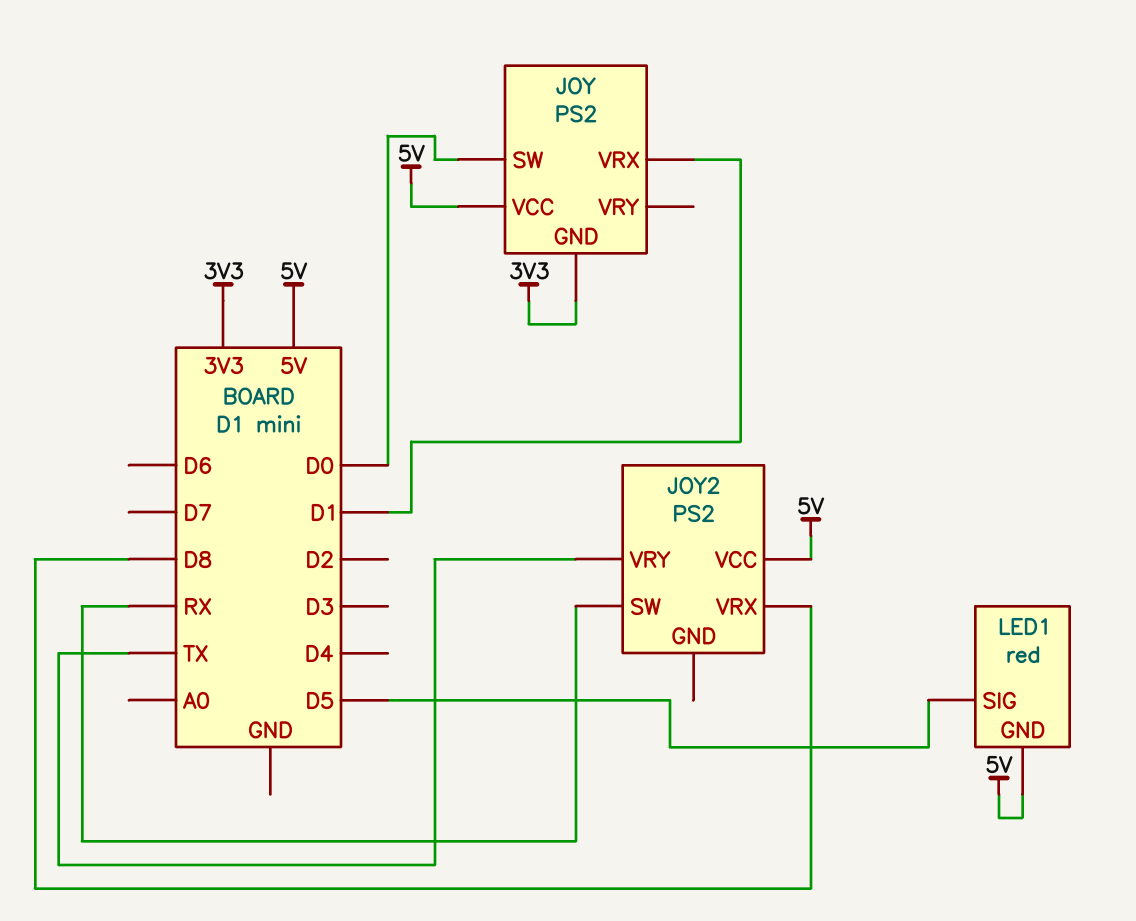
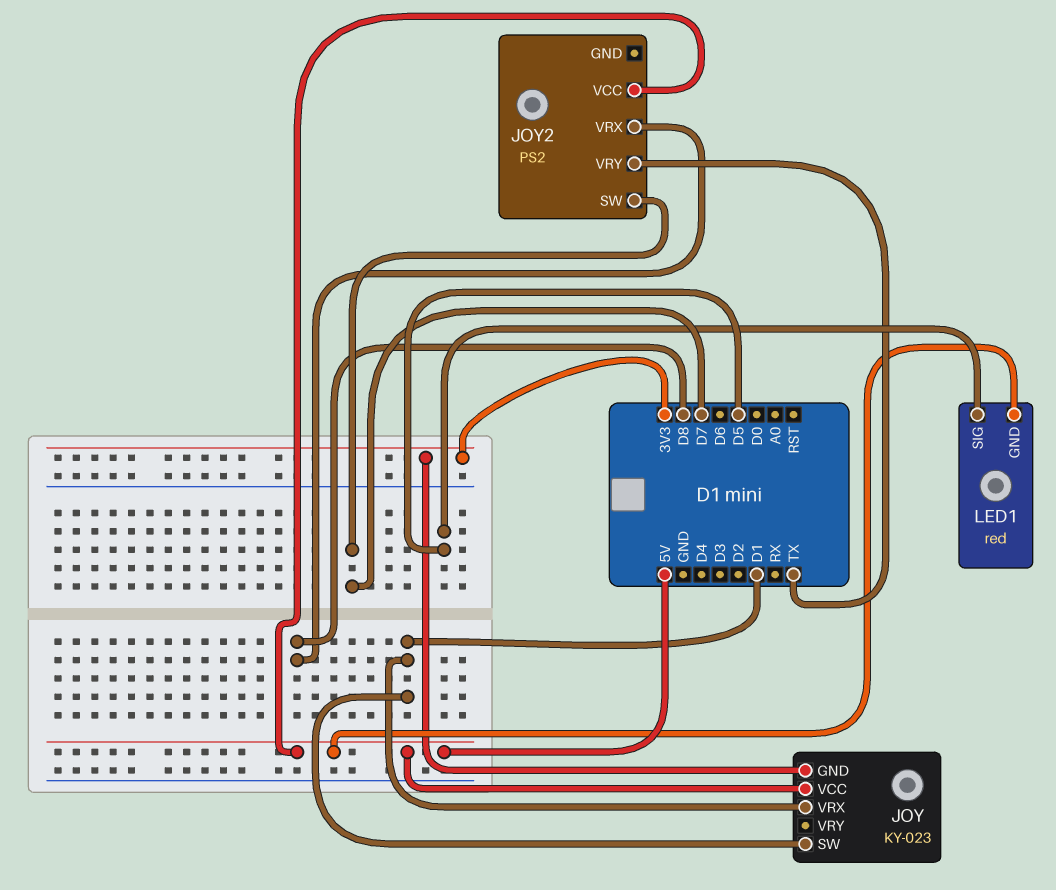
JOY: PS2 -> KY-023
JOY pin SW: D0 -> D1
JOY2 pin SW: RX -> D7

